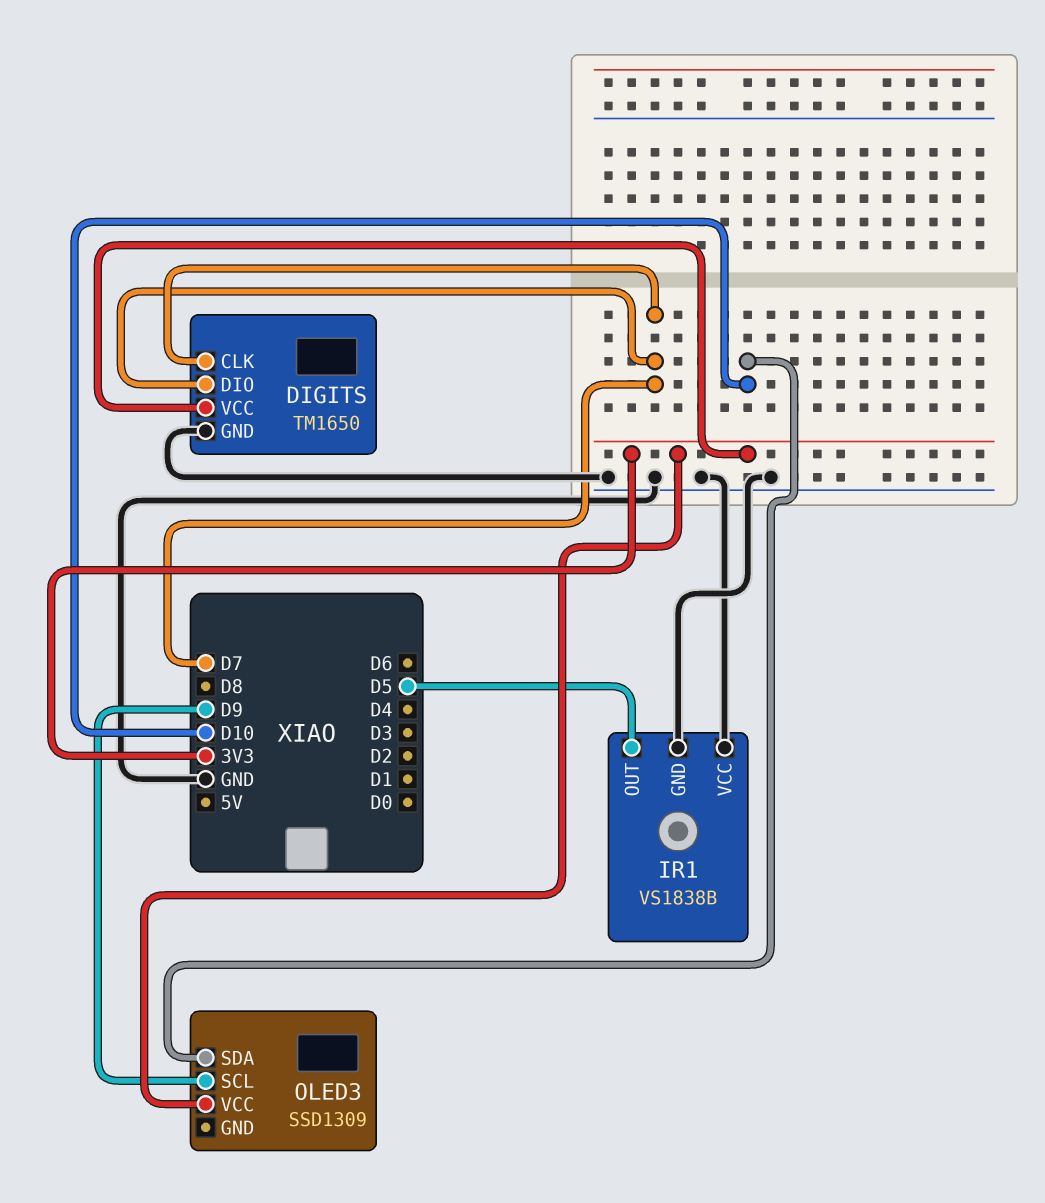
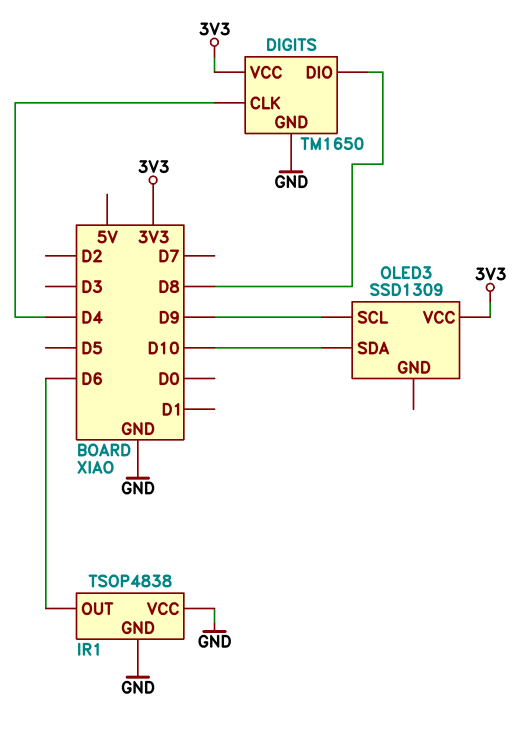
DIGITS pin CLK: D7 -> D4
DIGITS pin DIO: D7 -> D8
IR1: VS1838B -> TSOP4838
IR1 pin OUT: D5 -> D6

